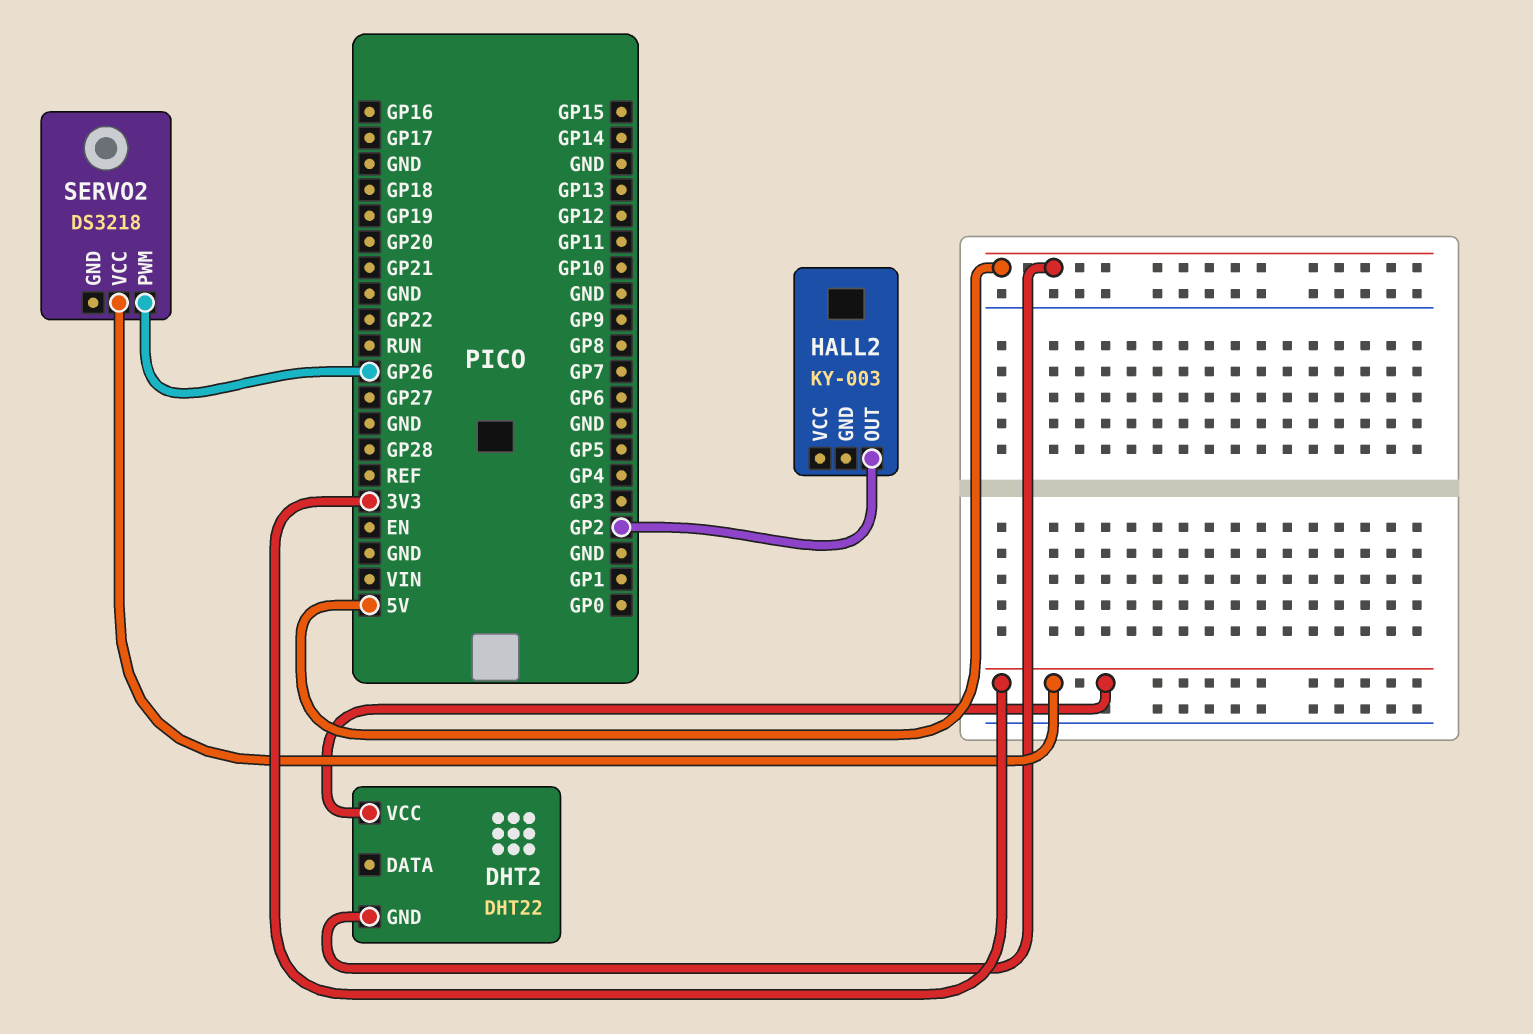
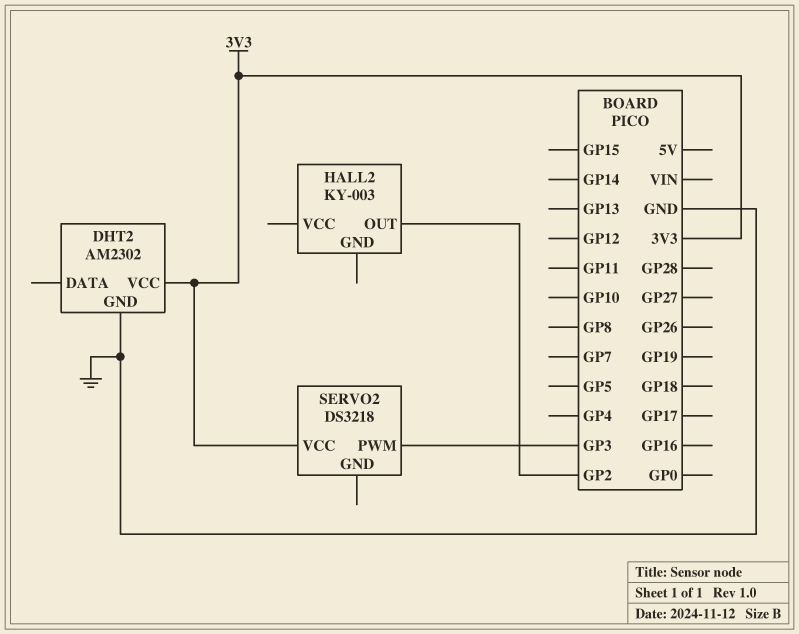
DHT2: DHT22 -> AM2302
DHT2 pin GND: 5V -> GND
SERVO2 pin PWM: GP26 -> GP3

